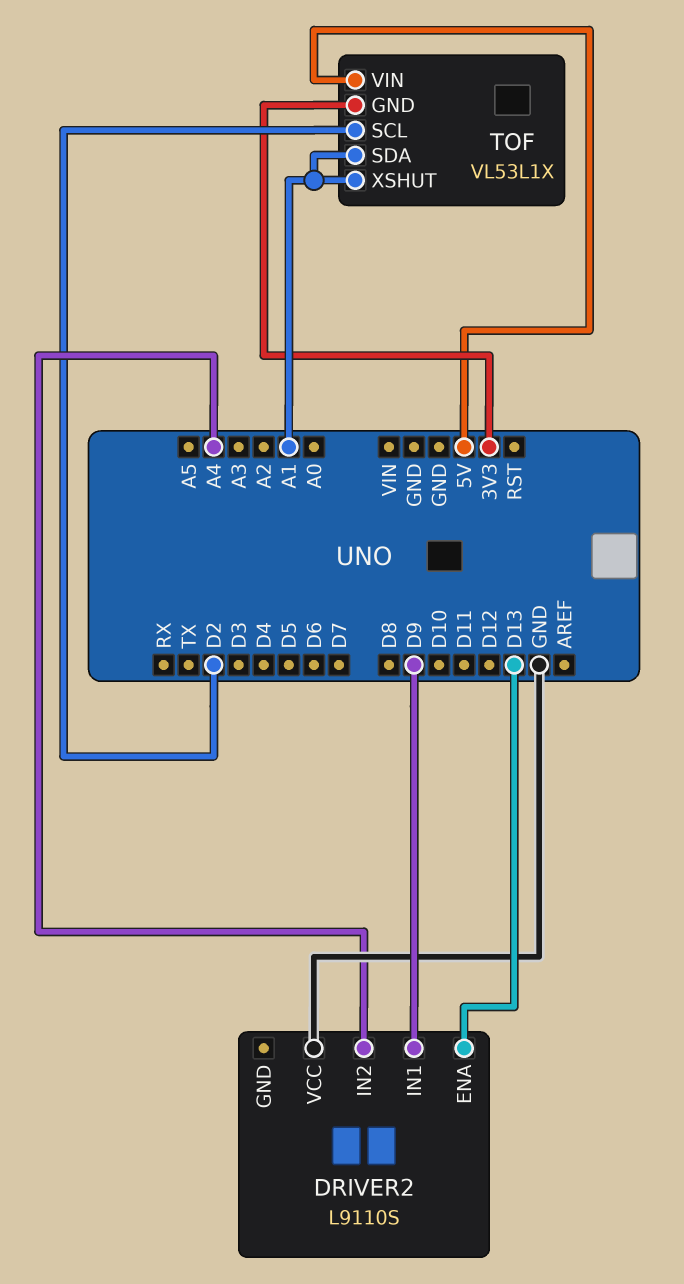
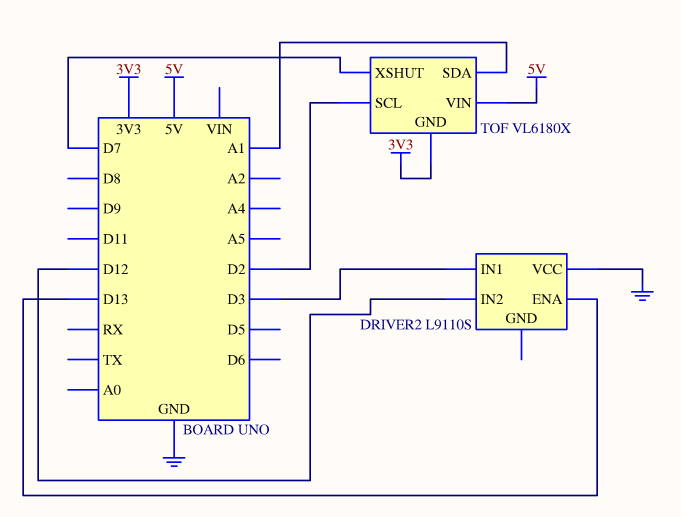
DRIVER2 pin IN1: D9 -> D3
DRIVER2 pin IN2: A4 -> D12
TOF: VL53L1X -> VL6180X
TOF pin XSHUT: A1 -> D7

